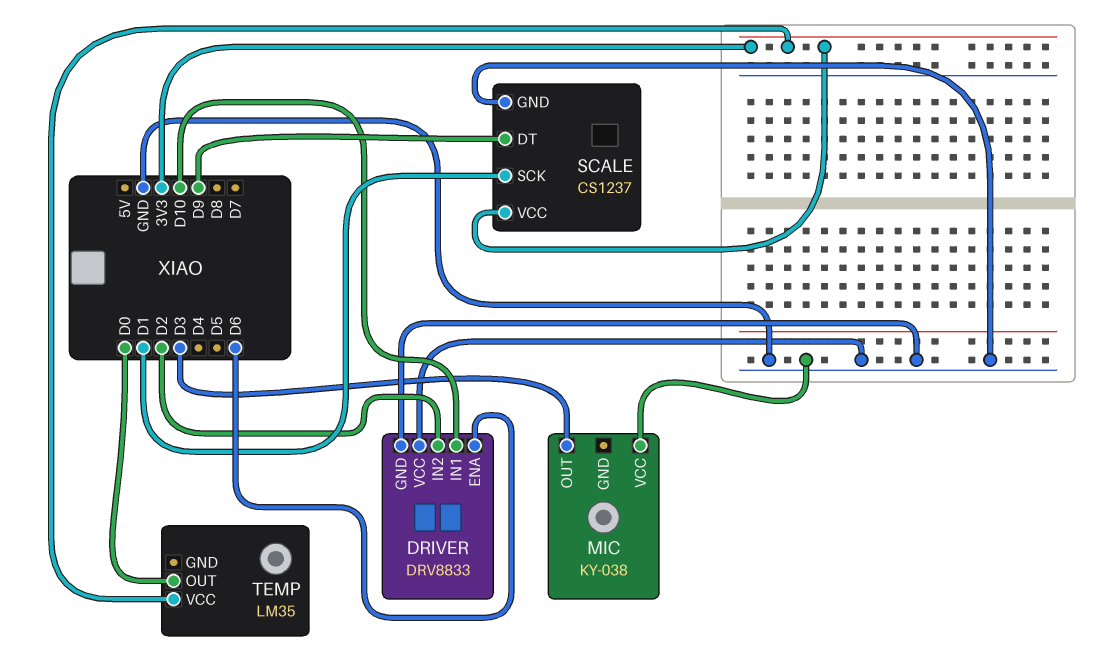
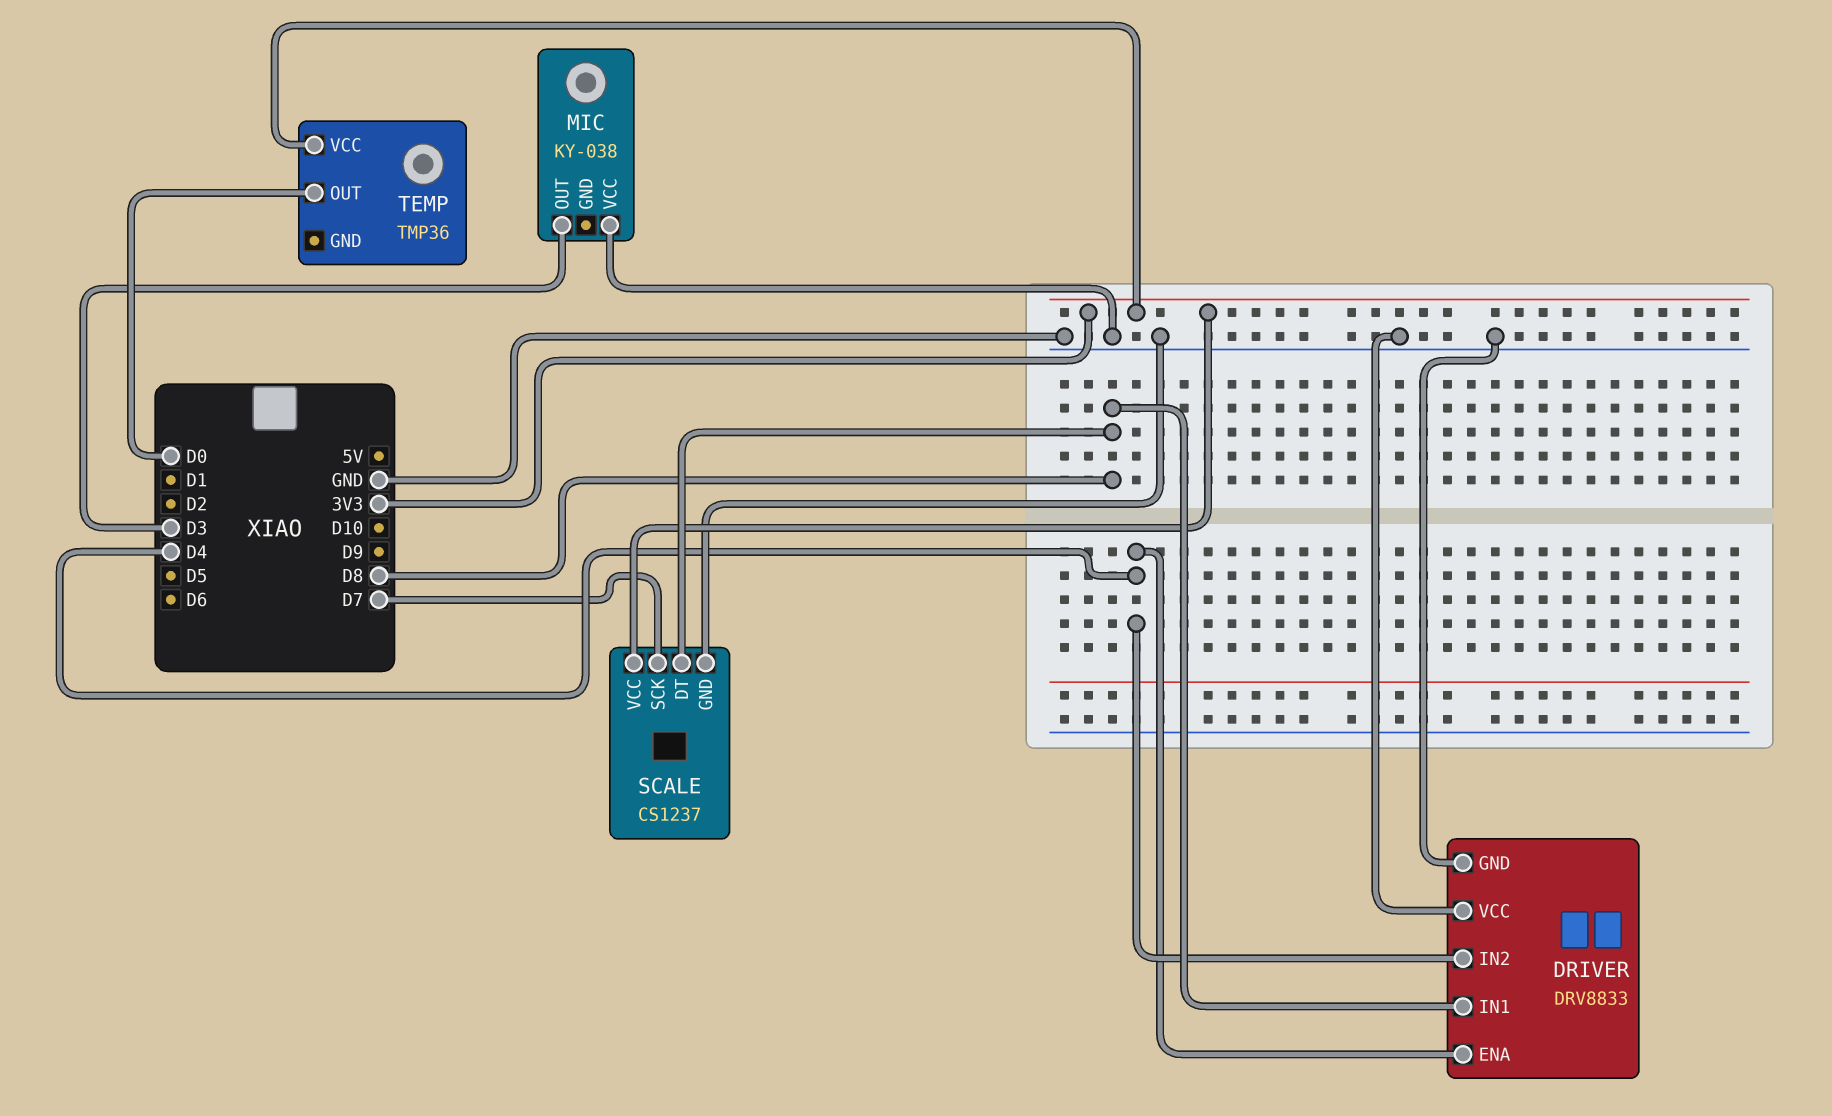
DRIVER pin ENA: D6 -> D4
DRIVER pin IN1: D10 -> D8
DRIVER pin IN2: D2 -> D4
SCALE pin DT: D9 -> D8
SCALE pin SCK: D1 -> D7
TEMP: LM35 -> TMP36

